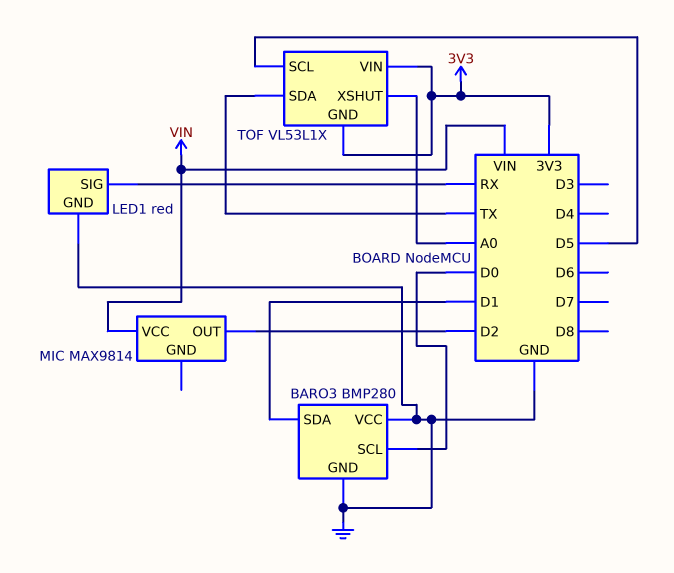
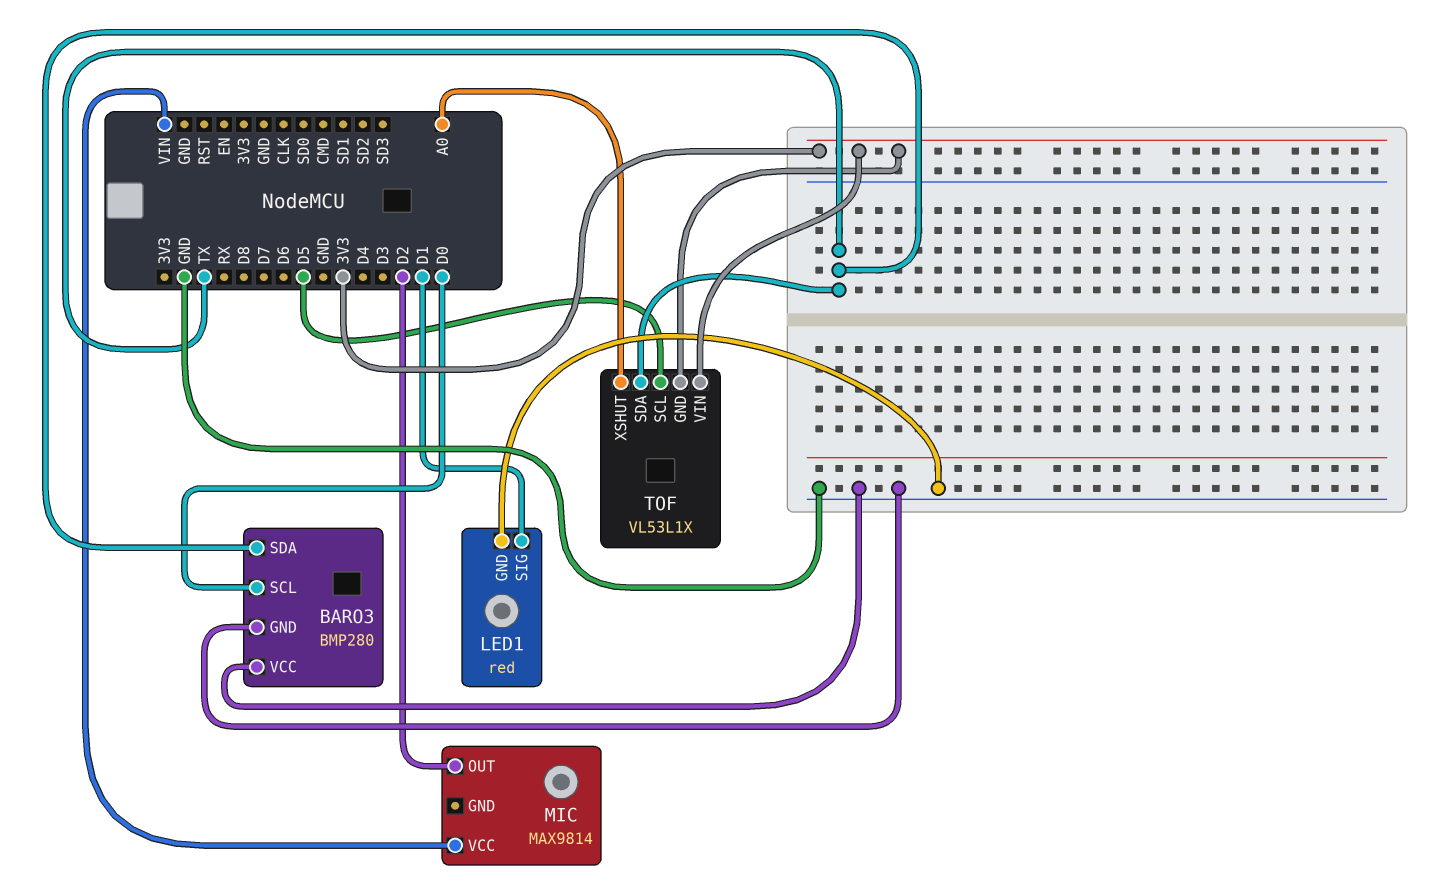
BARO3 pin SDA: D1 -> TX
LED1 pin SIG: RX -> D1

